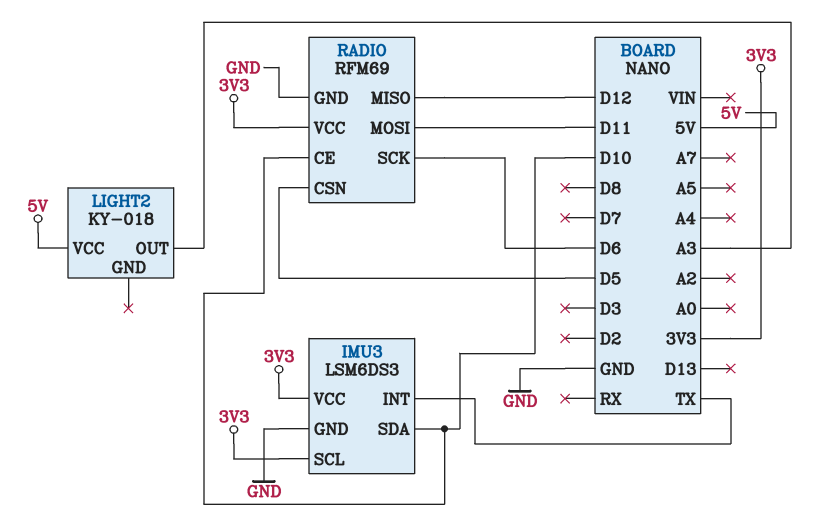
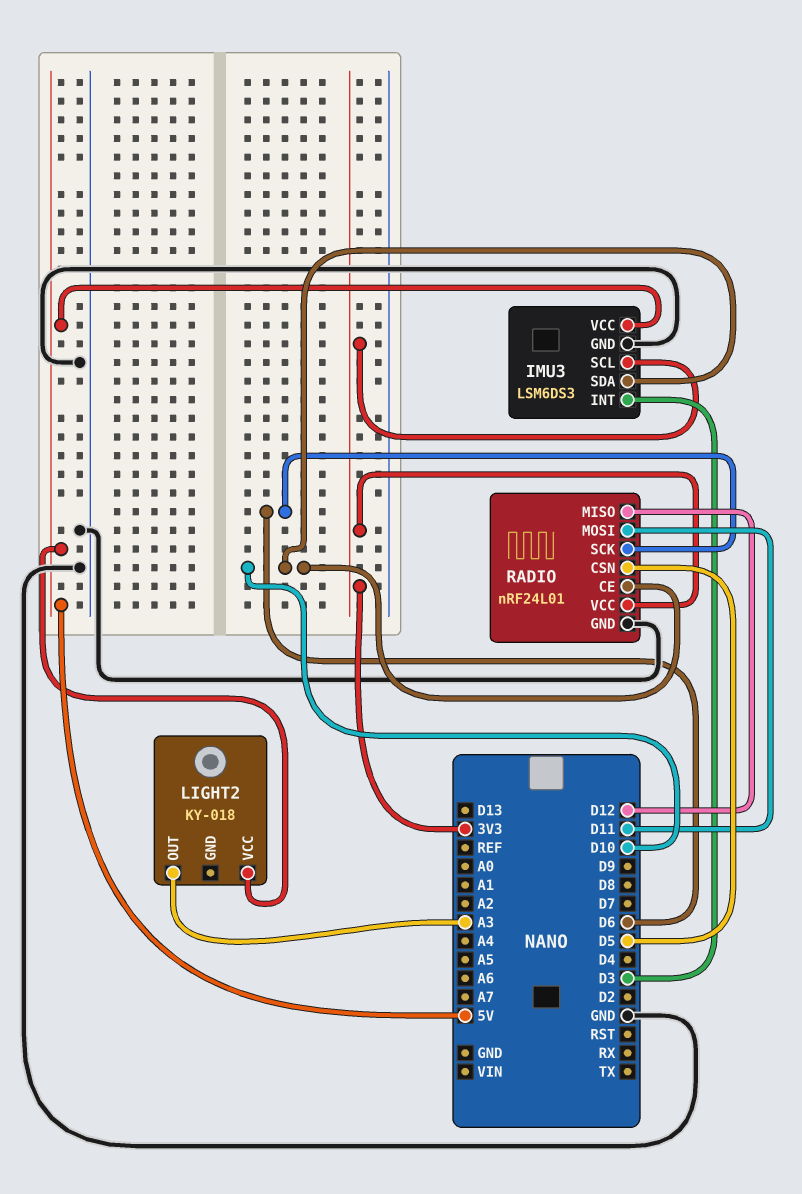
IMU3 pin INT: TX -> D3
IMU3 pin VCC: 3V3 -> 5V
RADIO: RFM69 -> nRF24L01

